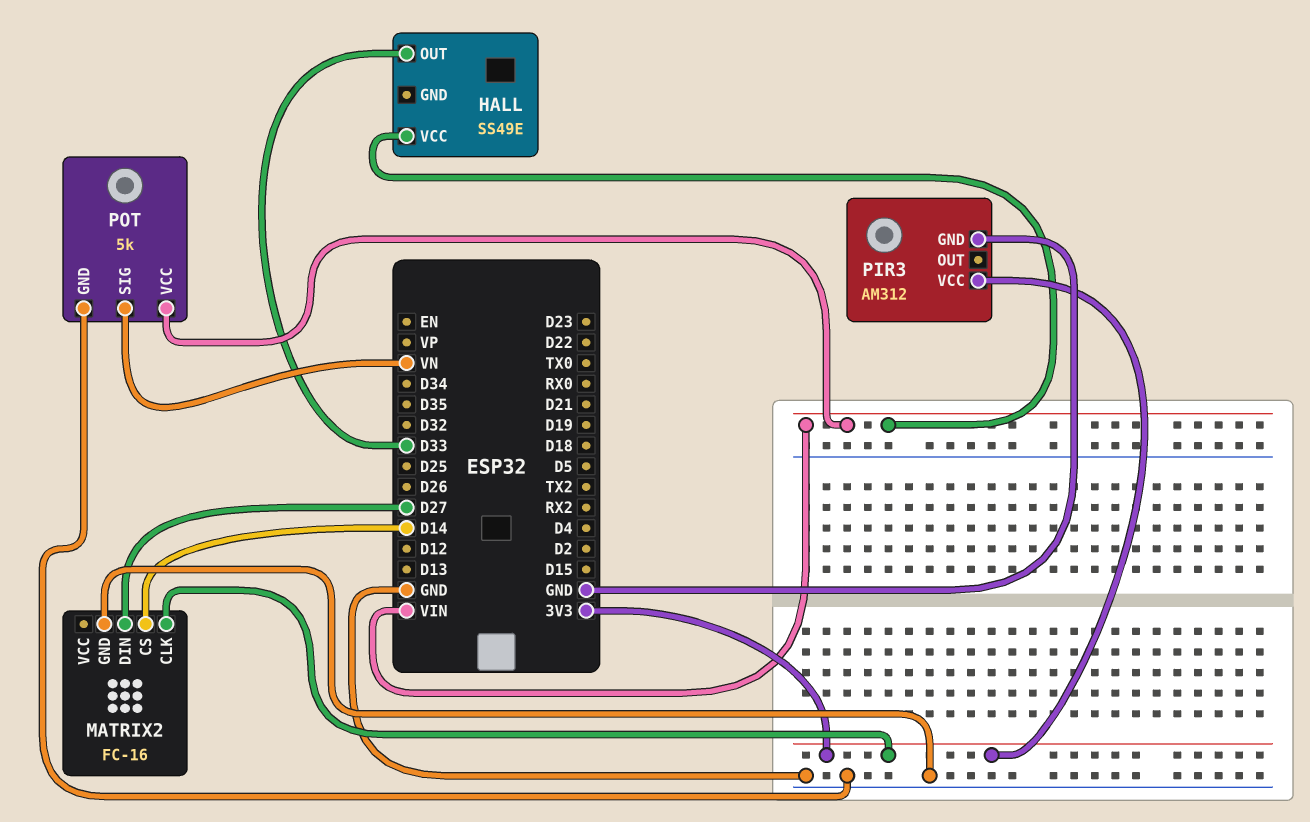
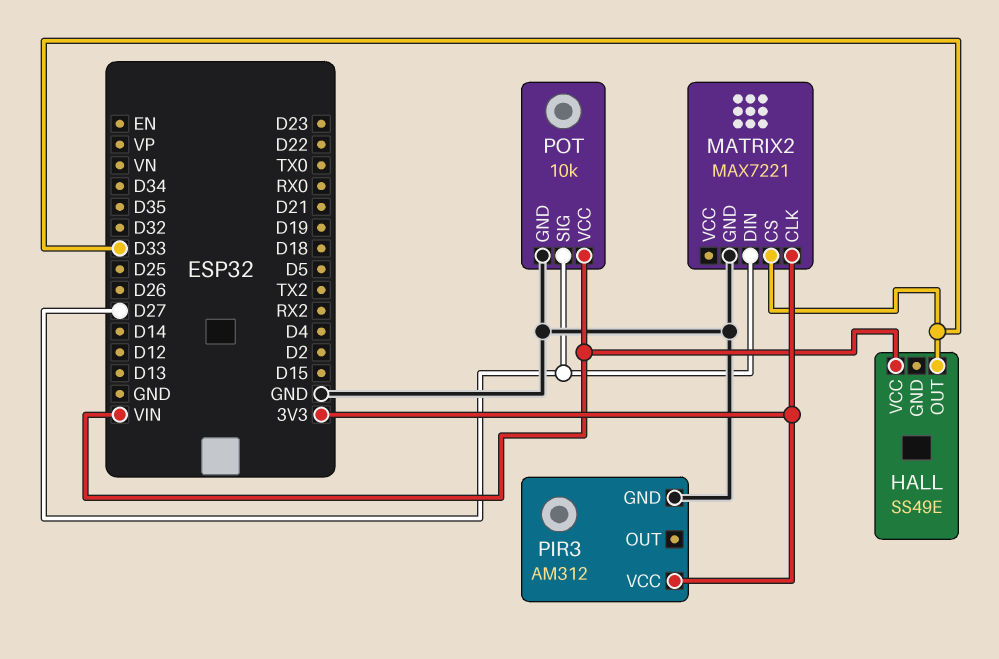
MATRIX2: FC-16 -> MAX7221
MATRIX2 pin CS: D14 -> D33
POT: 5k -> 10k
POT pin SIG: VN -> D27

